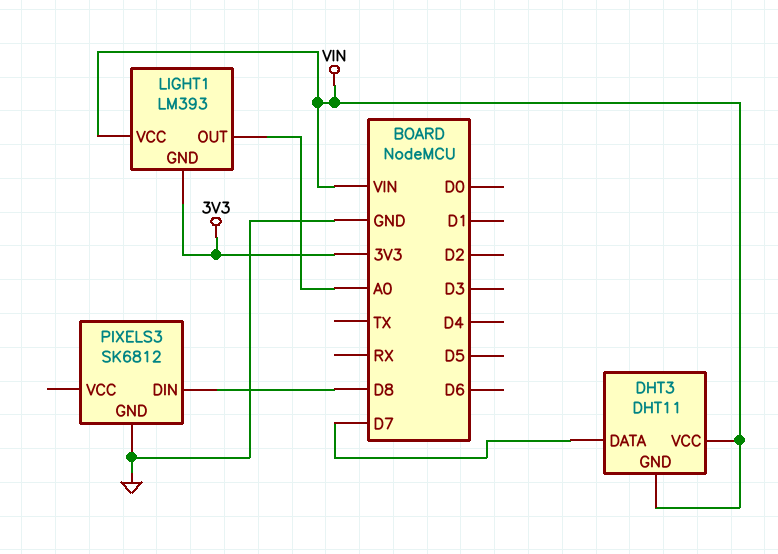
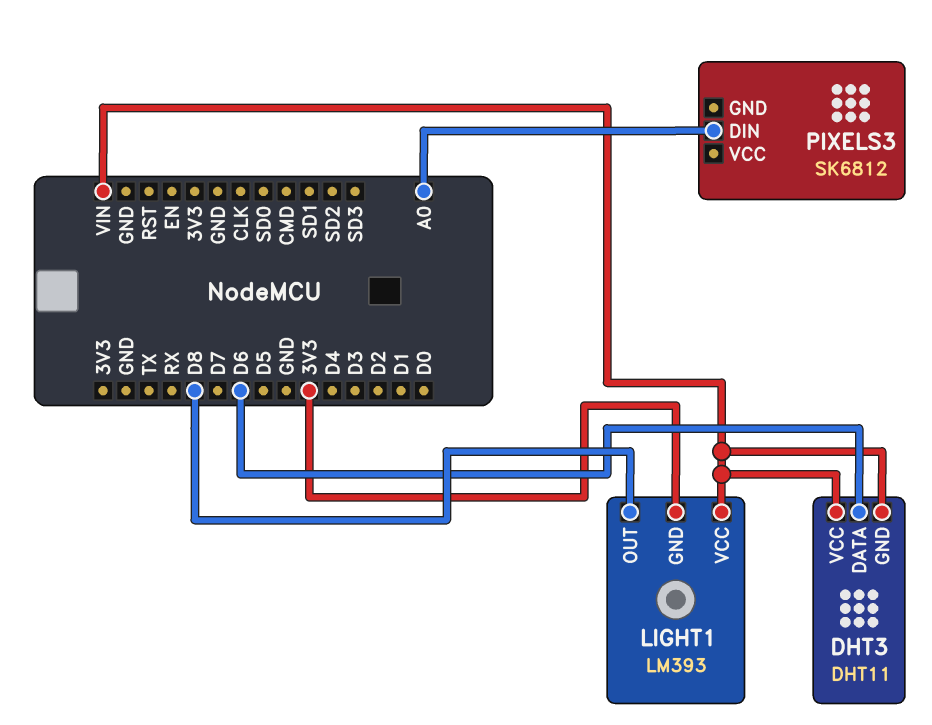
DHT3 pin DATA: D7 -> D6
LIGHT1 pin OUT: A0 -> D8
PIXELS3 pin DIN: D8 -> A0
PIXELS3 pin GND: GND -> none

